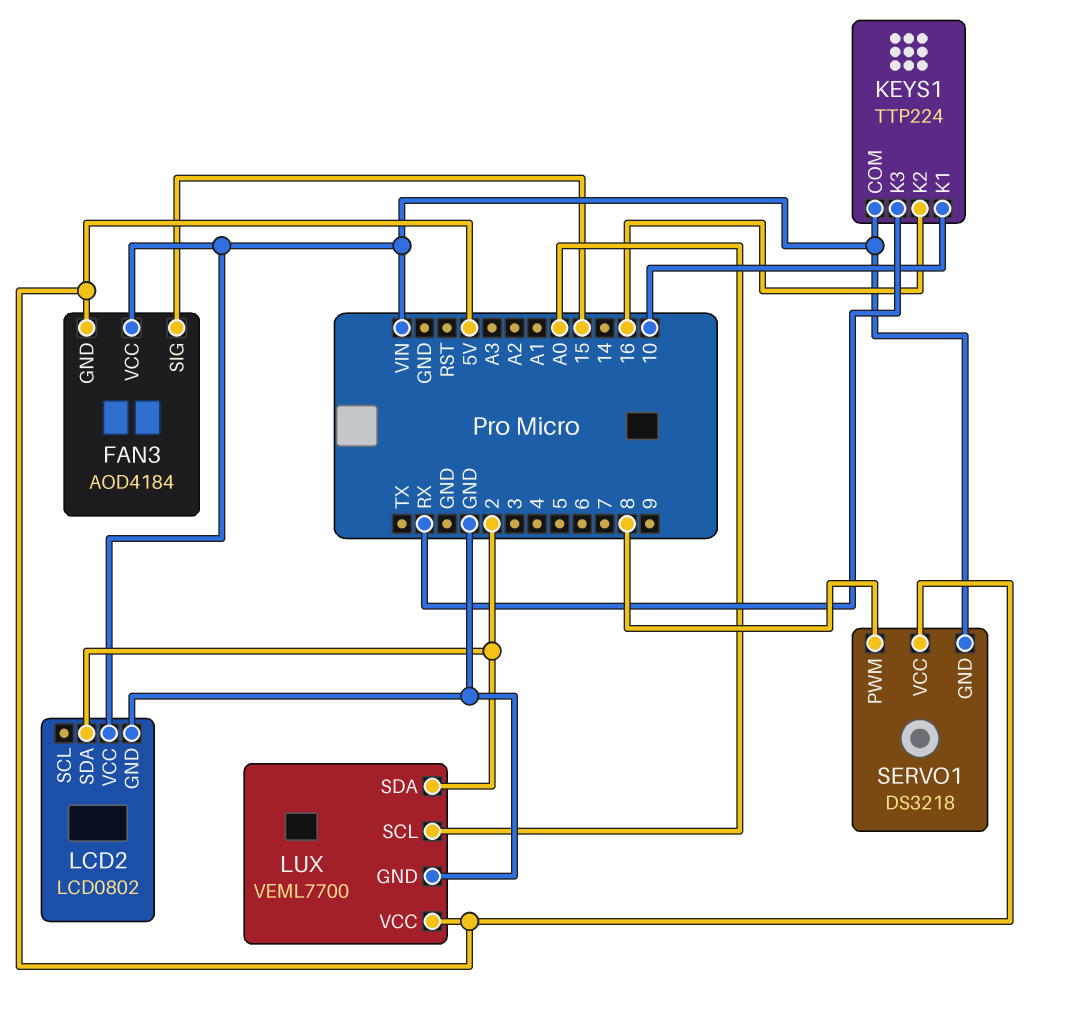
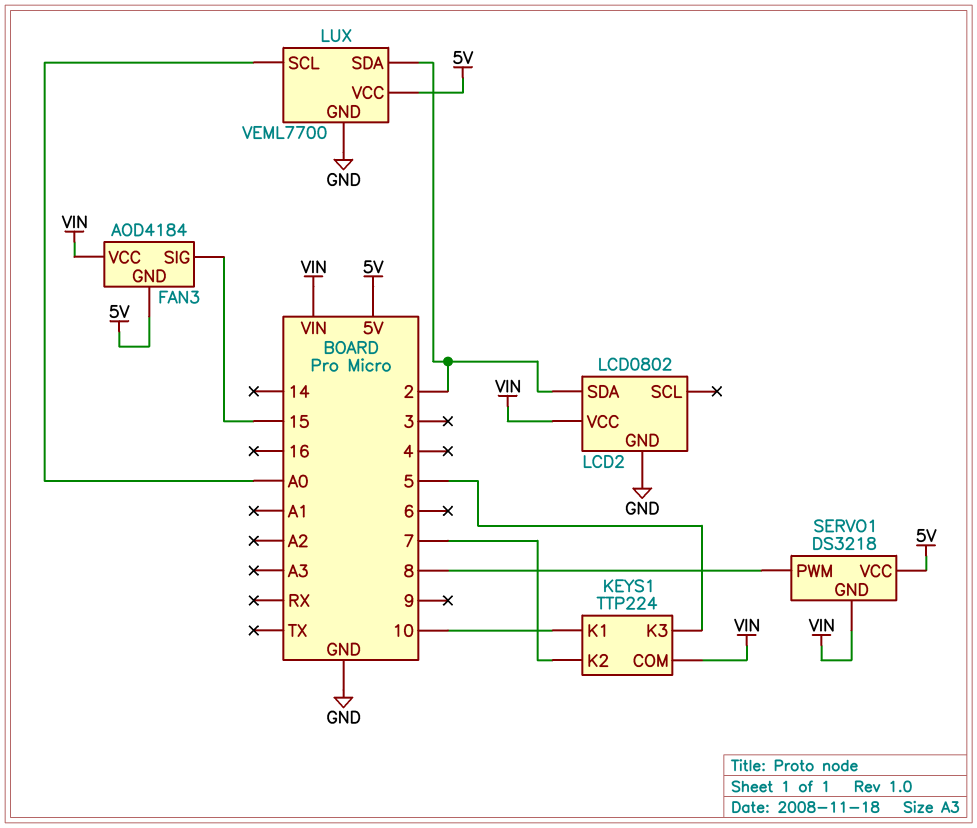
KEYS1 pin K2: 16 -> 7
KEYS1 pin K3: RX -> 5

